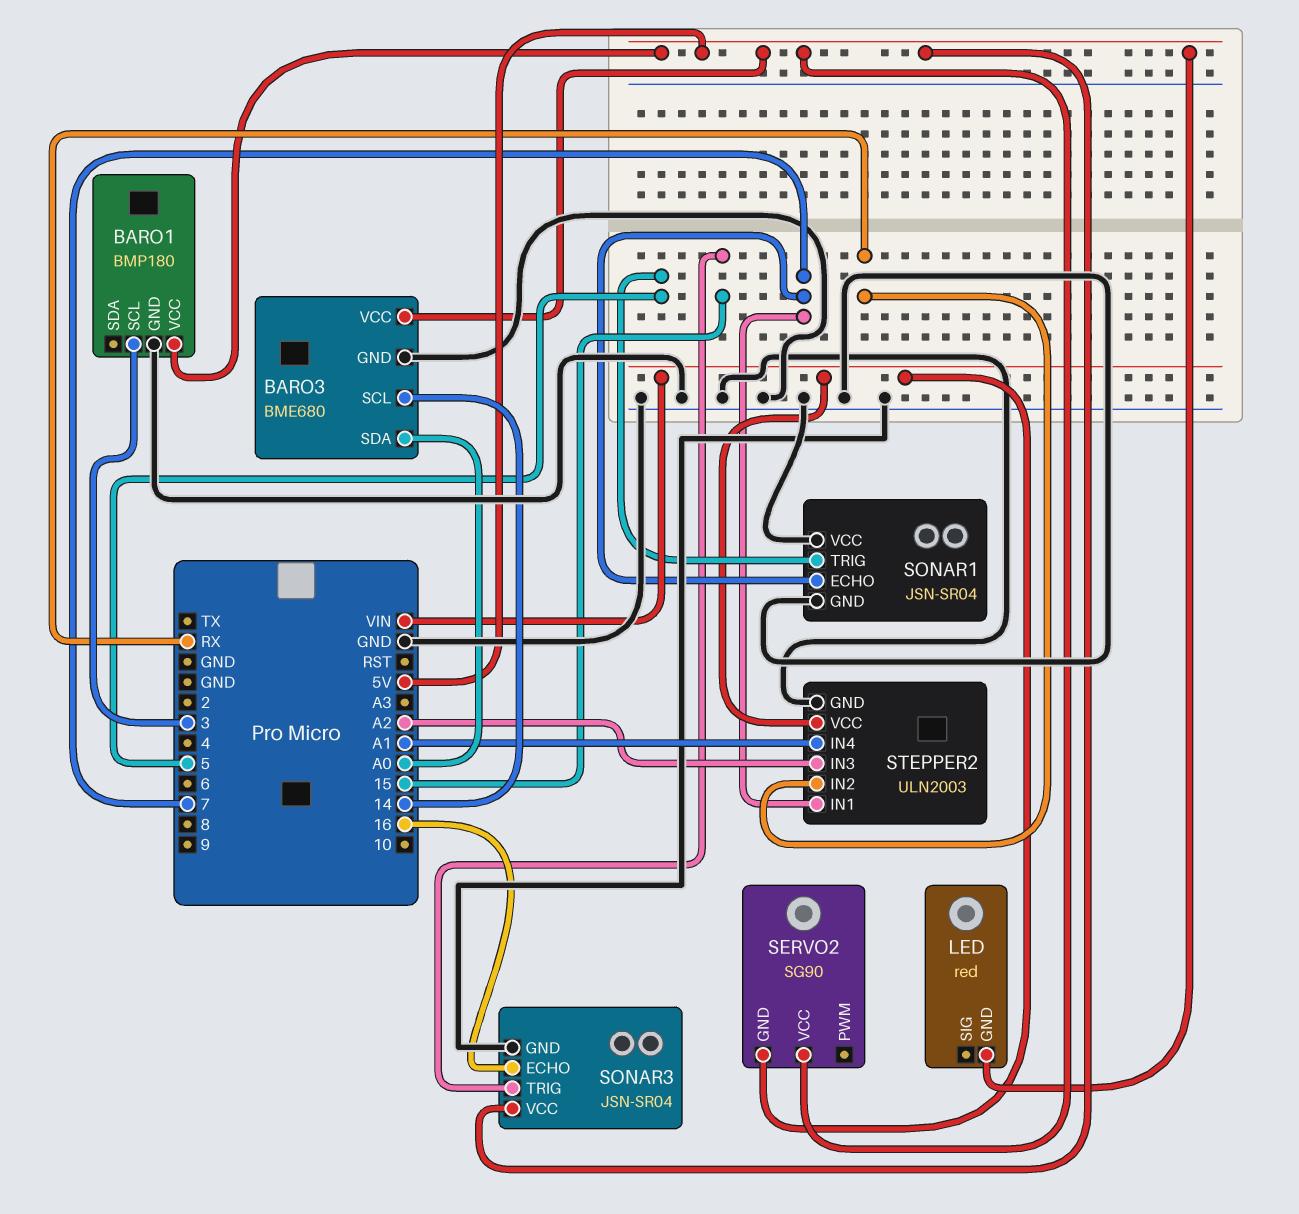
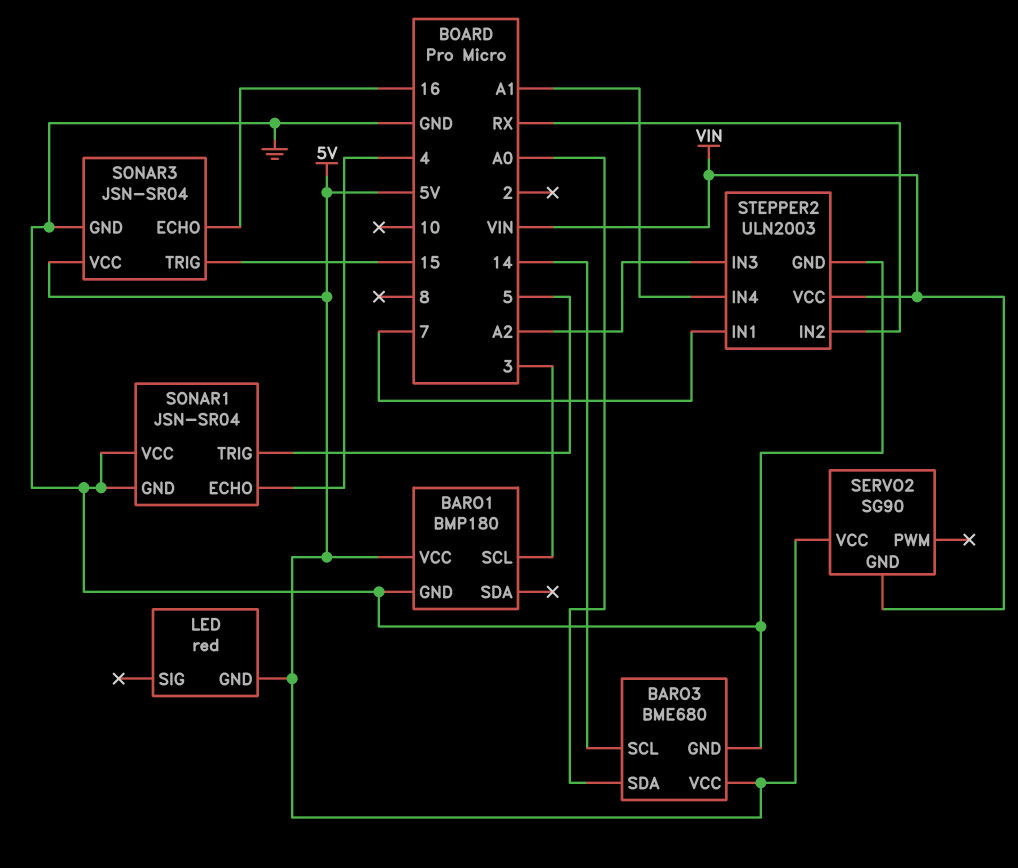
SONAR1 pin ECHO: 7 -> 4

